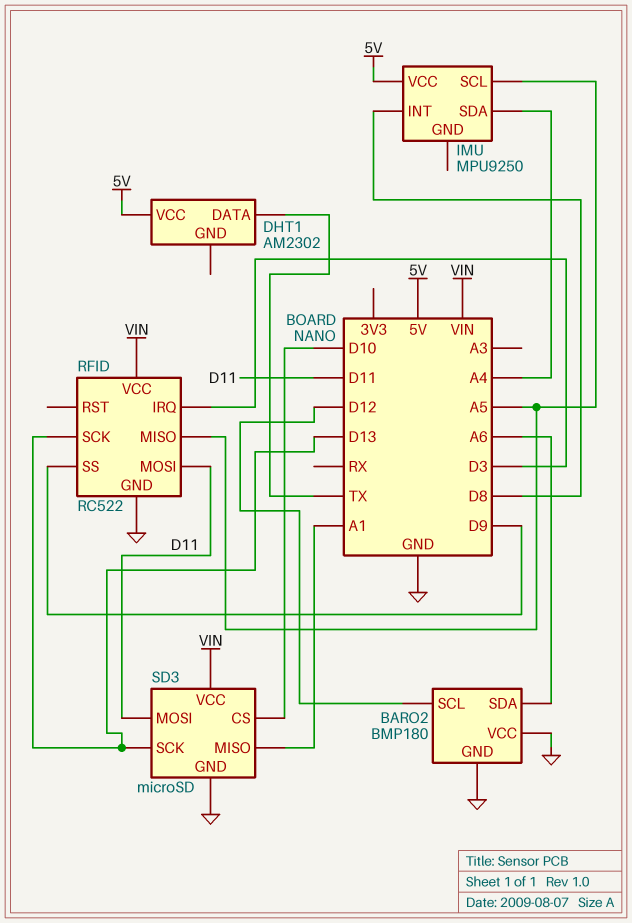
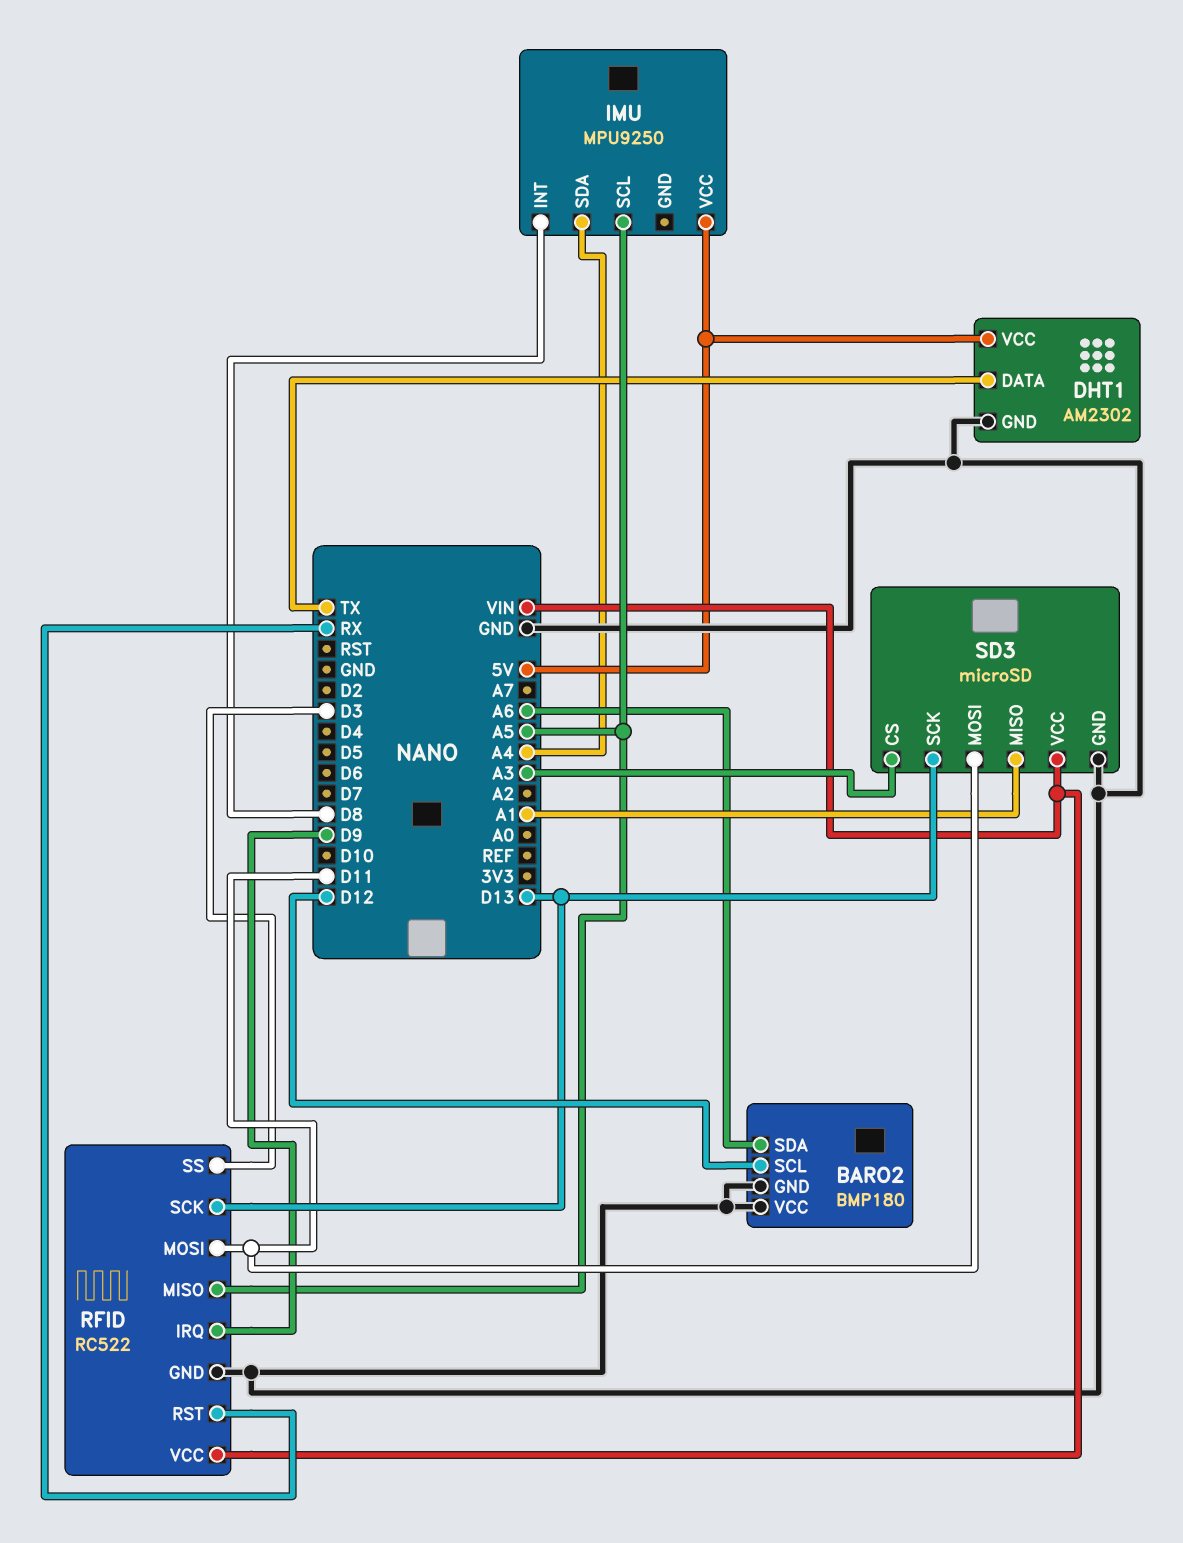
DHT1 pin GND: none -> GND
RFID pin IRQ: D3 -> D9
RFID pin RST: none -> RX
RFID pin SS: D9 -> D3
SD3 pin CS: D10 -> A3

